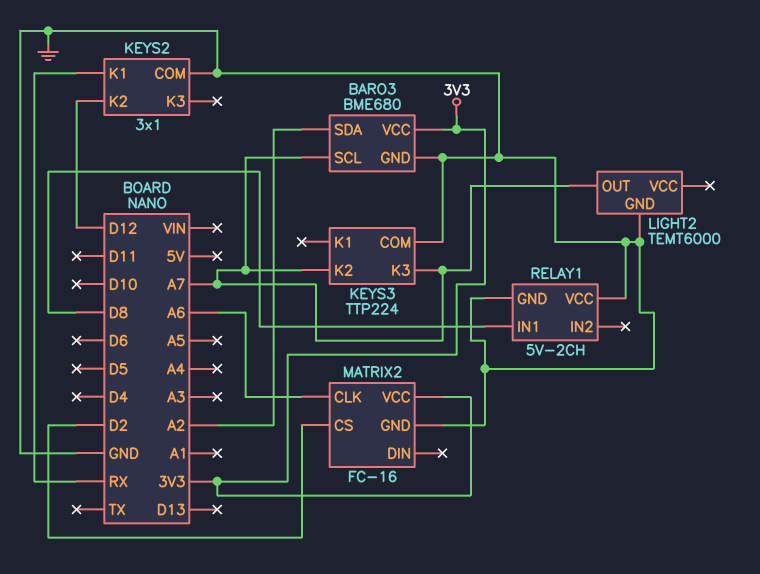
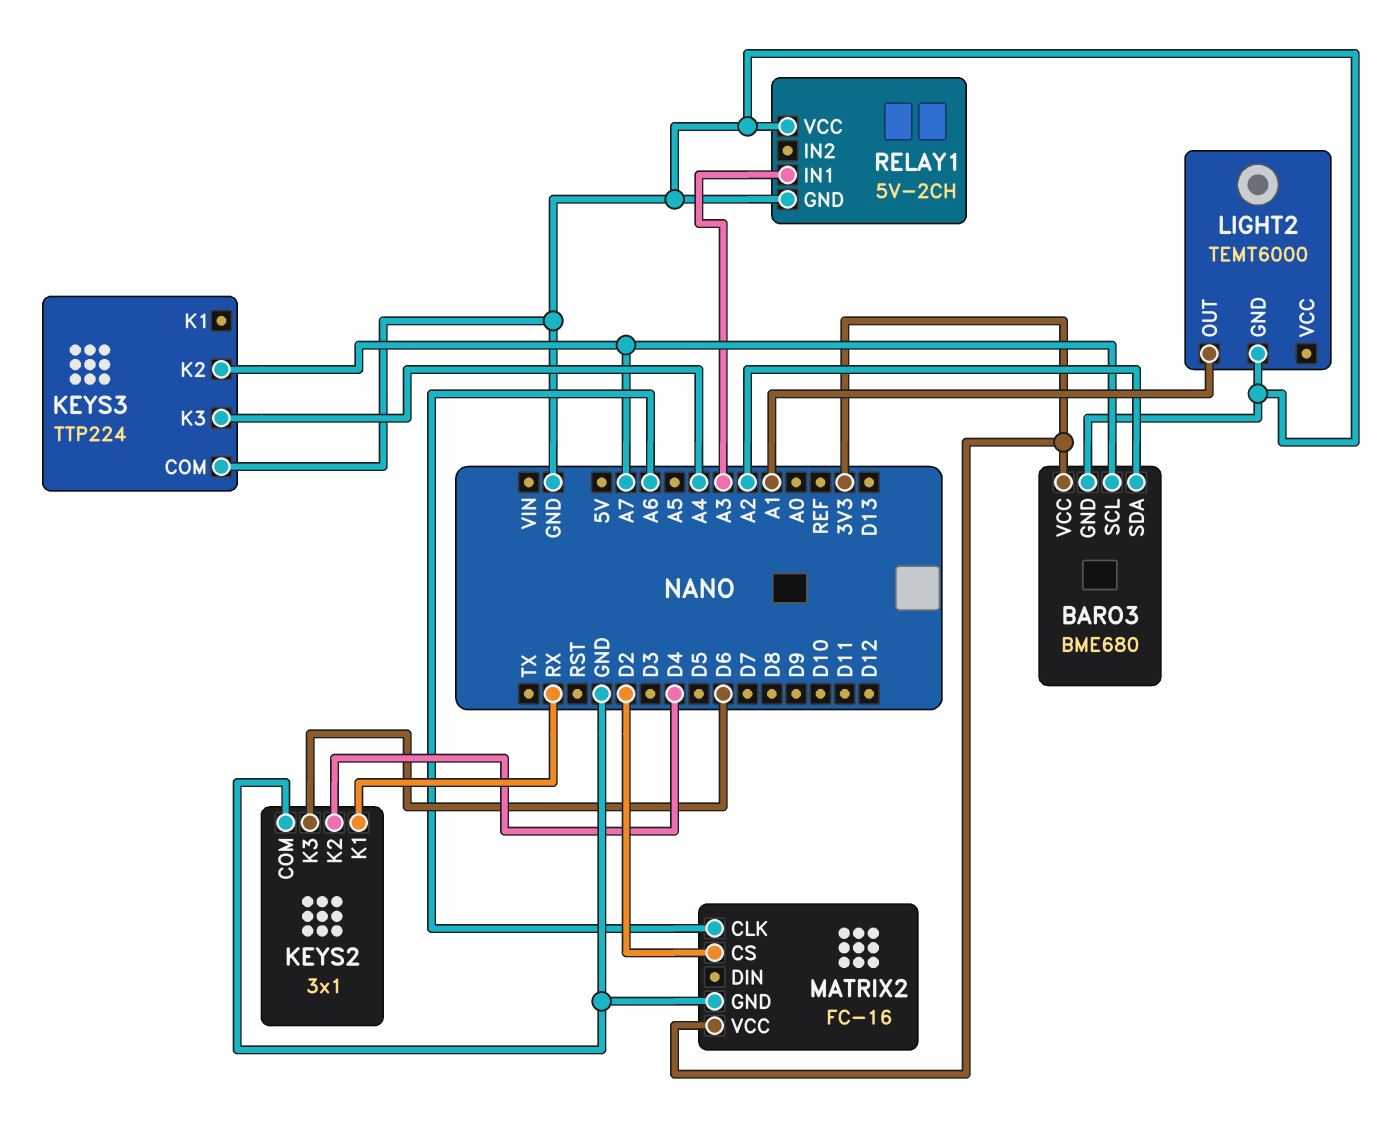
KEYS2 pin K2: D12 -> D4
KEYS2 pin K3: none -> D6
KEYS3 pin K3: A7 -> A4
LIGHT2 pin OUT: A7 -> A1
RELAY1 pin IN1: D8 -> A3

